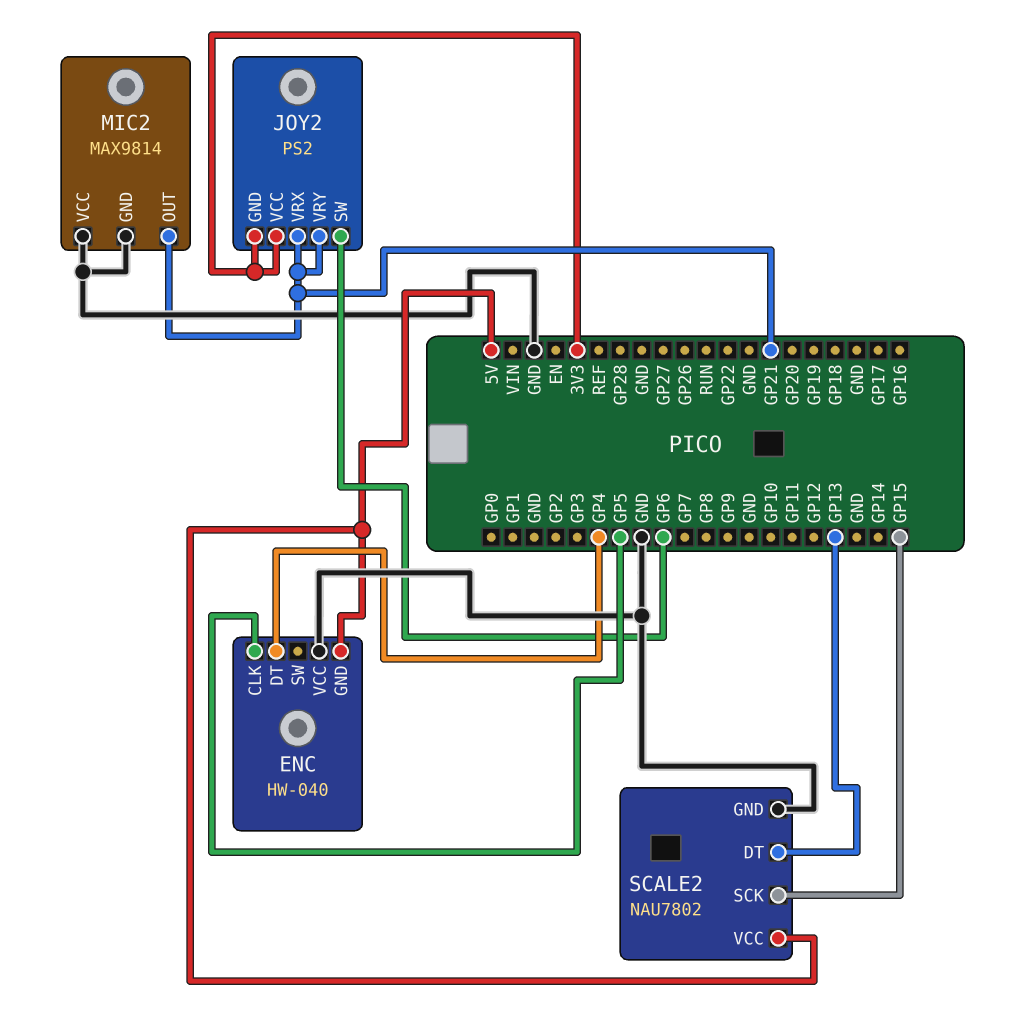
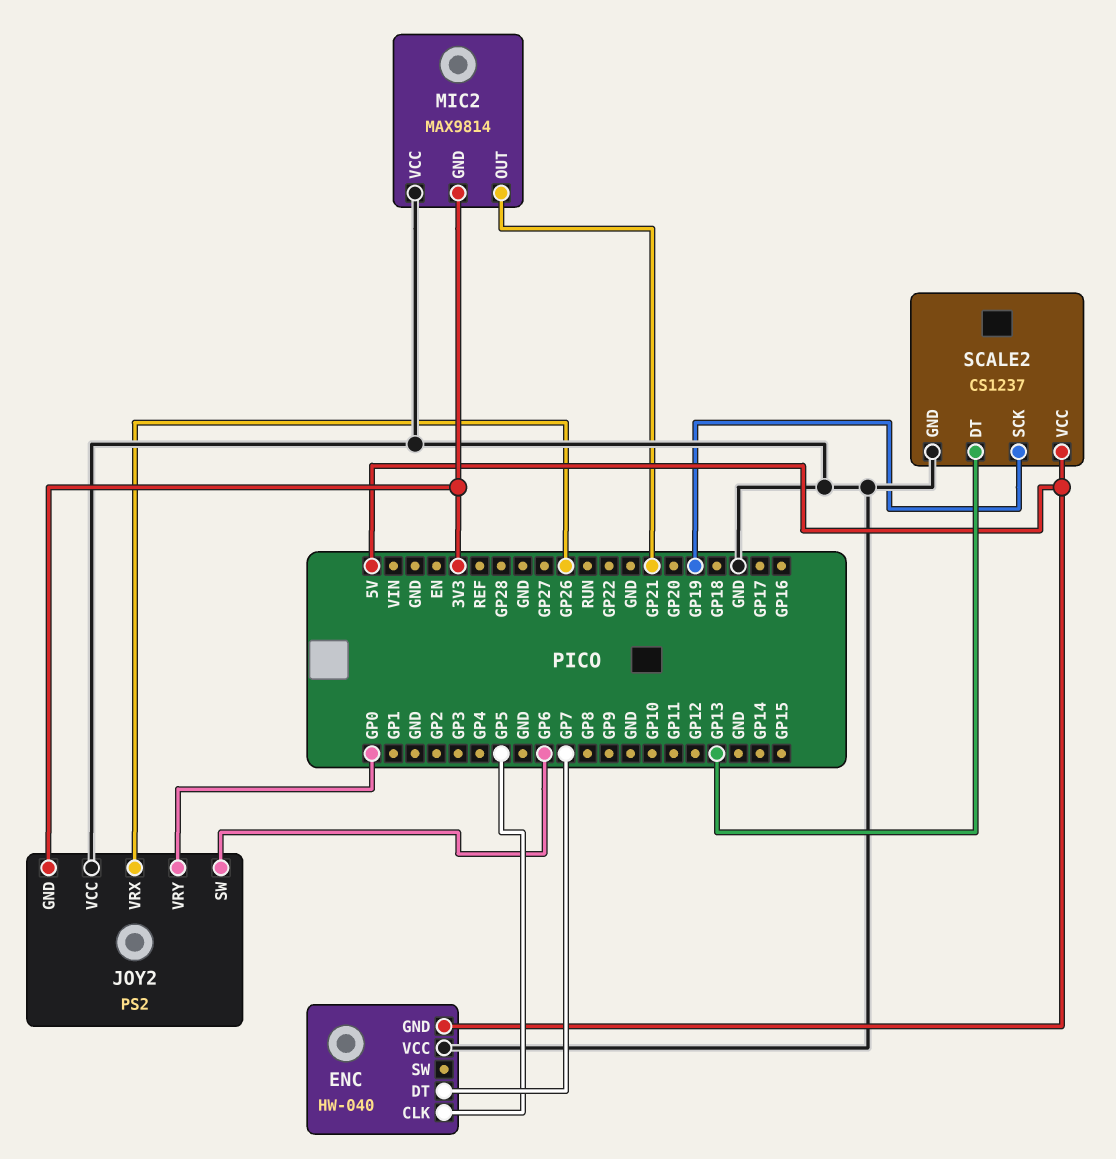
ENC pin DT: GP4 -> GP7
JOY2 pin VCC: 3V3 -> GND
JOY2 pin VRX: GP21 -> GP26
JOY2 pin VRY: GP21 -> GP0
MIC2 pin GND: GND -> 3V3
SCALE2: NAU7802 -> CS1237
SCALE2 pin SCK: GP15 -> GP19

